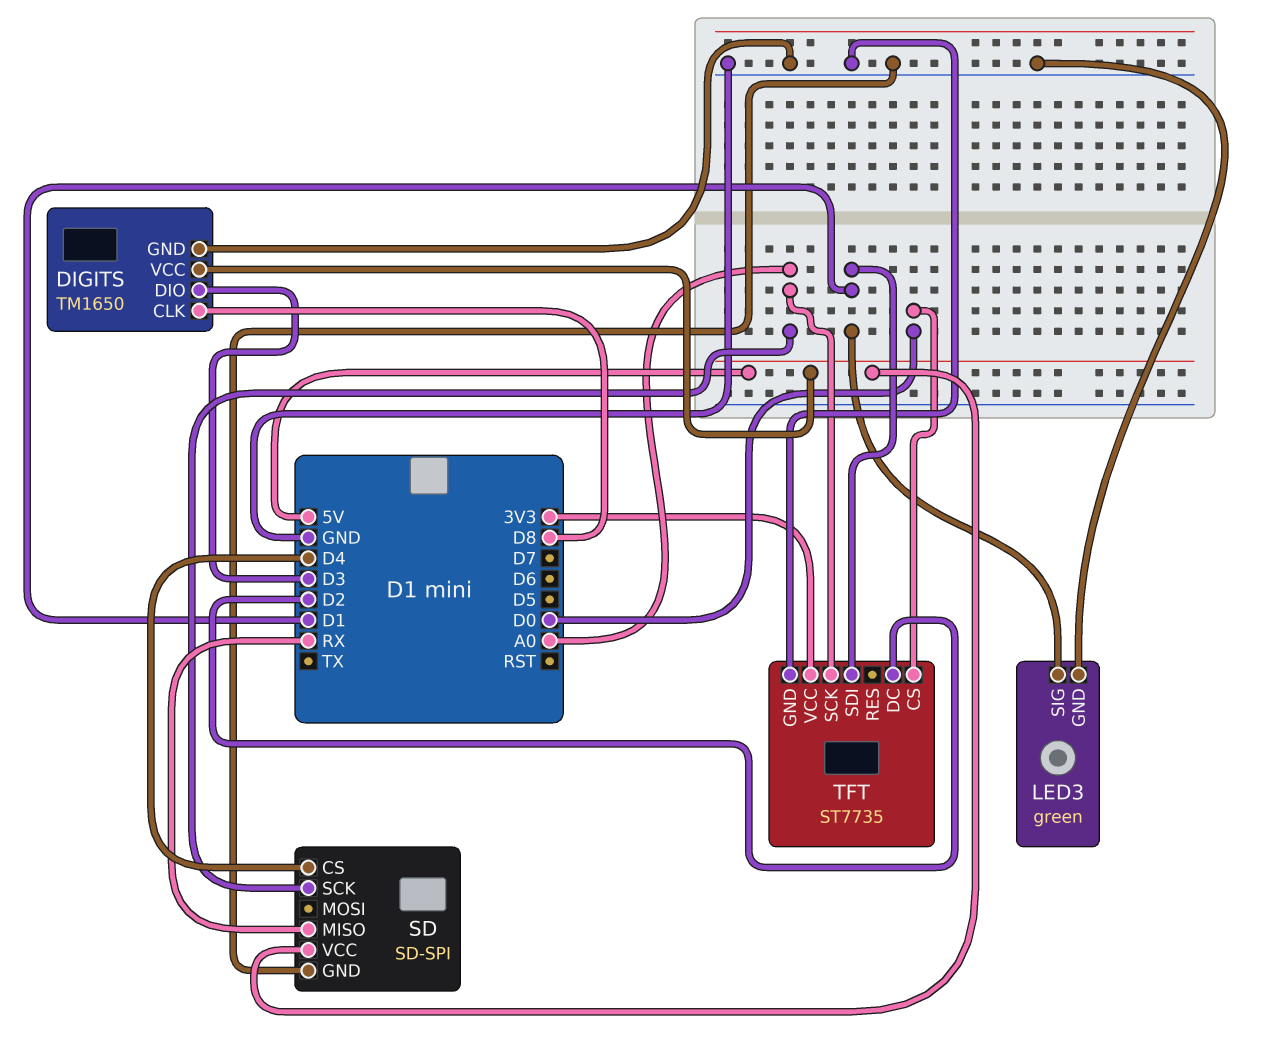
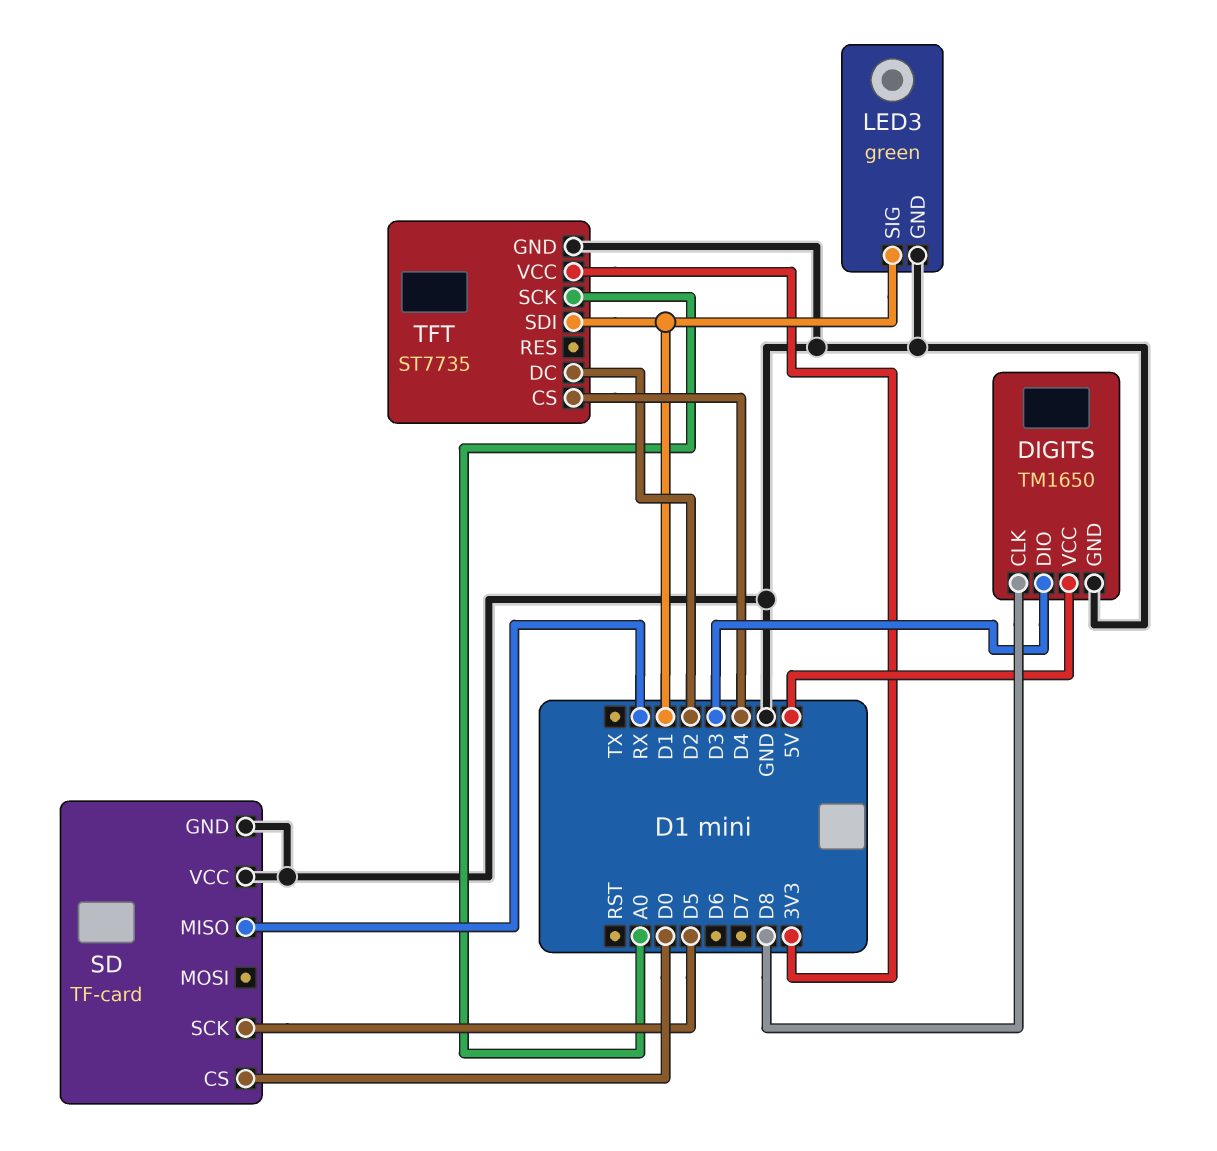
SD: SD-SPI -> TF-card
SD pin CS: D4 -> D0
SD pin SCK: A0 -> D5
SD pin VCC: 5V -> GND
TFT pin CS: D0 -> D4

